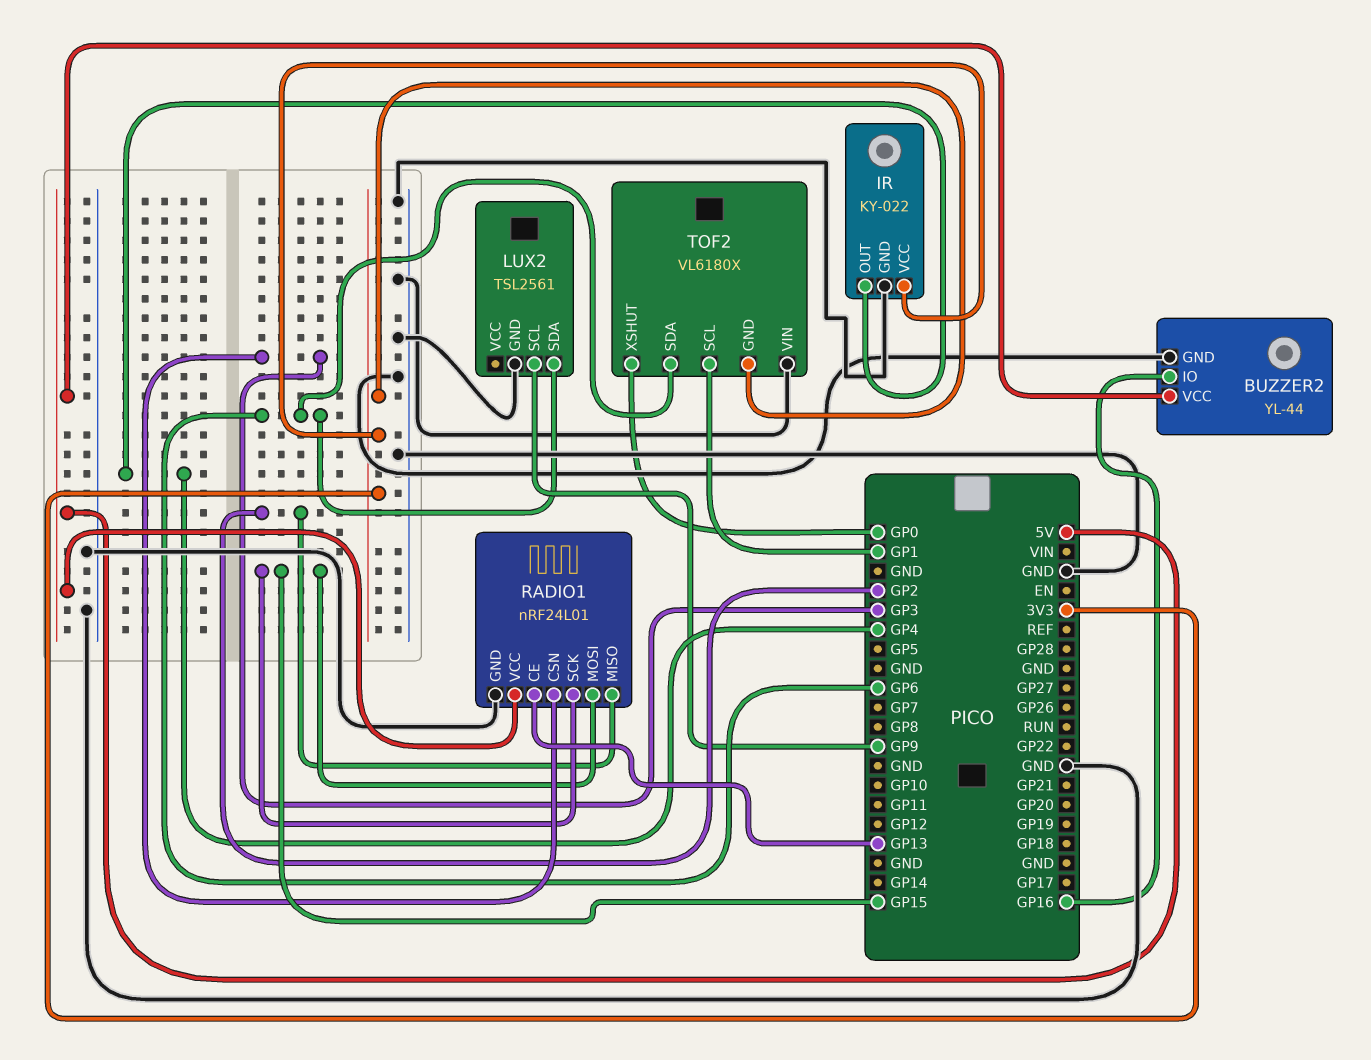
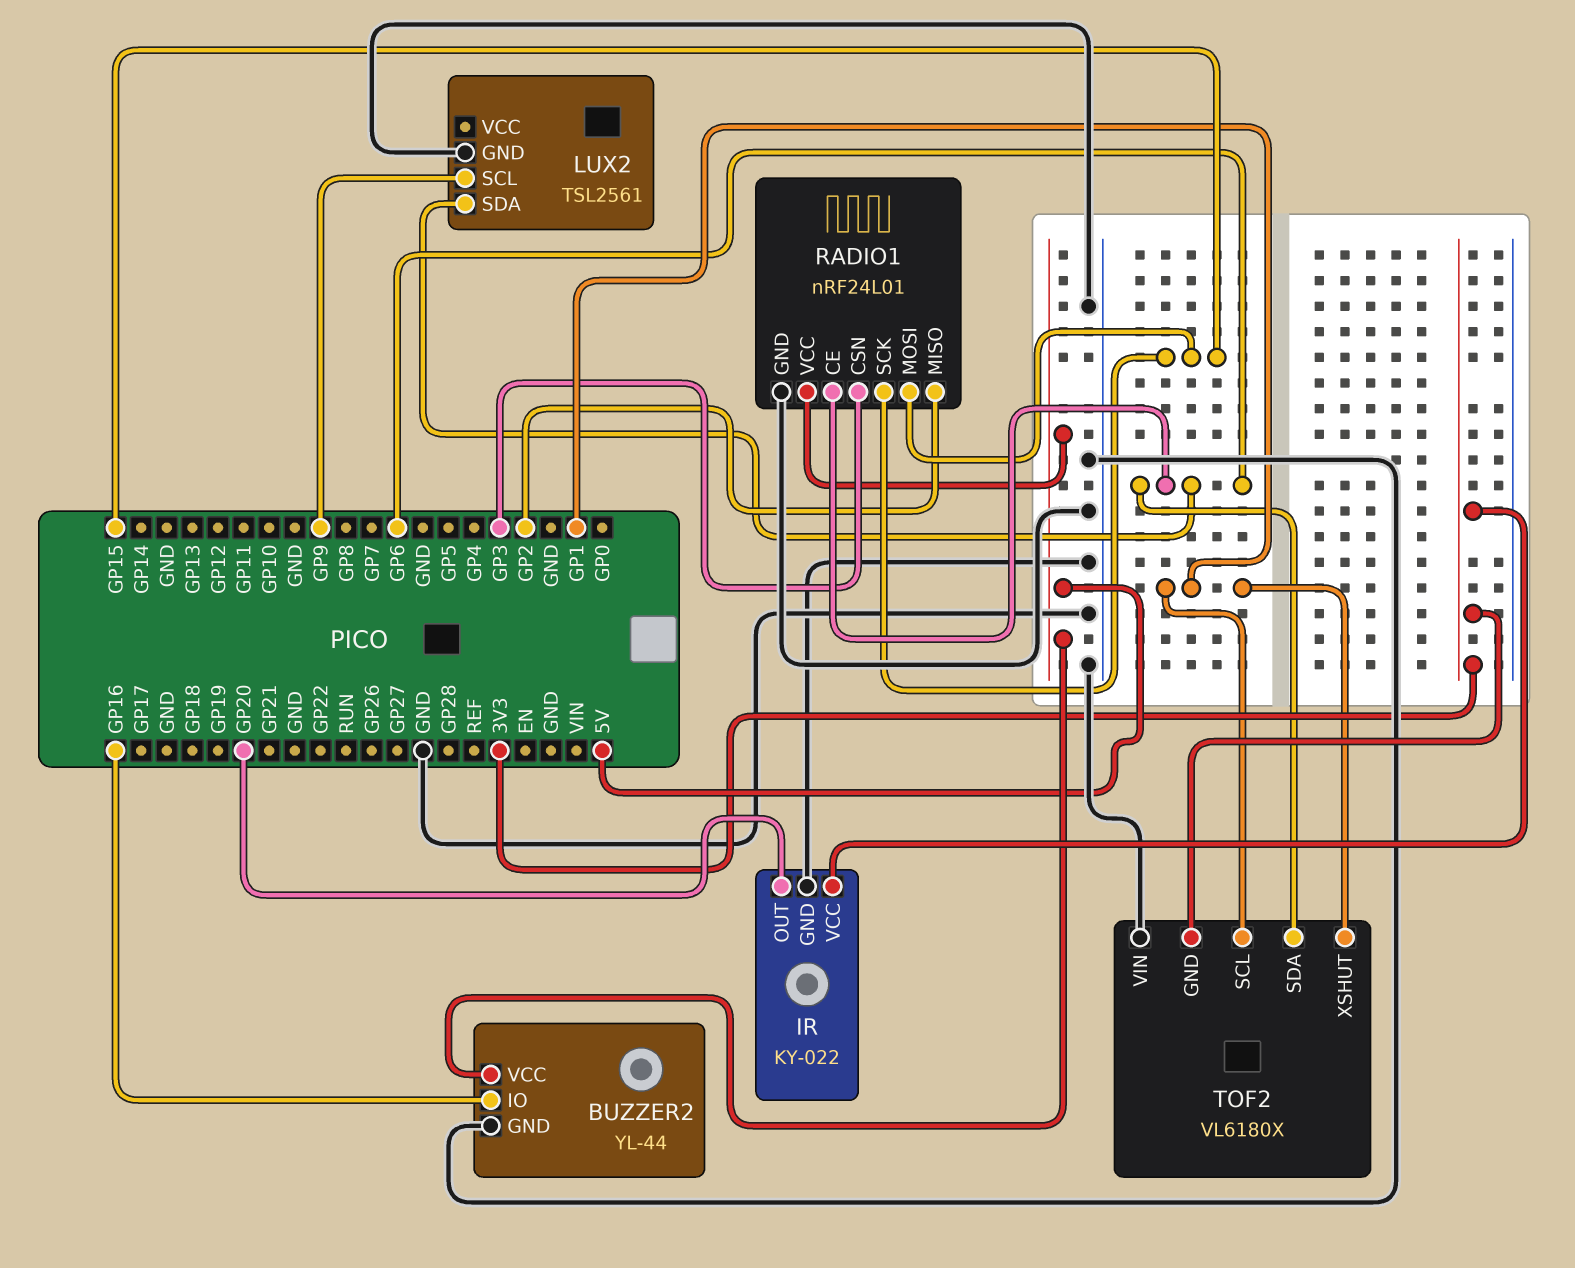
IR pin OUT: GP4 -> GP20
RADIO1 pin CE: GP13 -> GP6
TOF2 pin XSHUT: GP0 -> GP1

